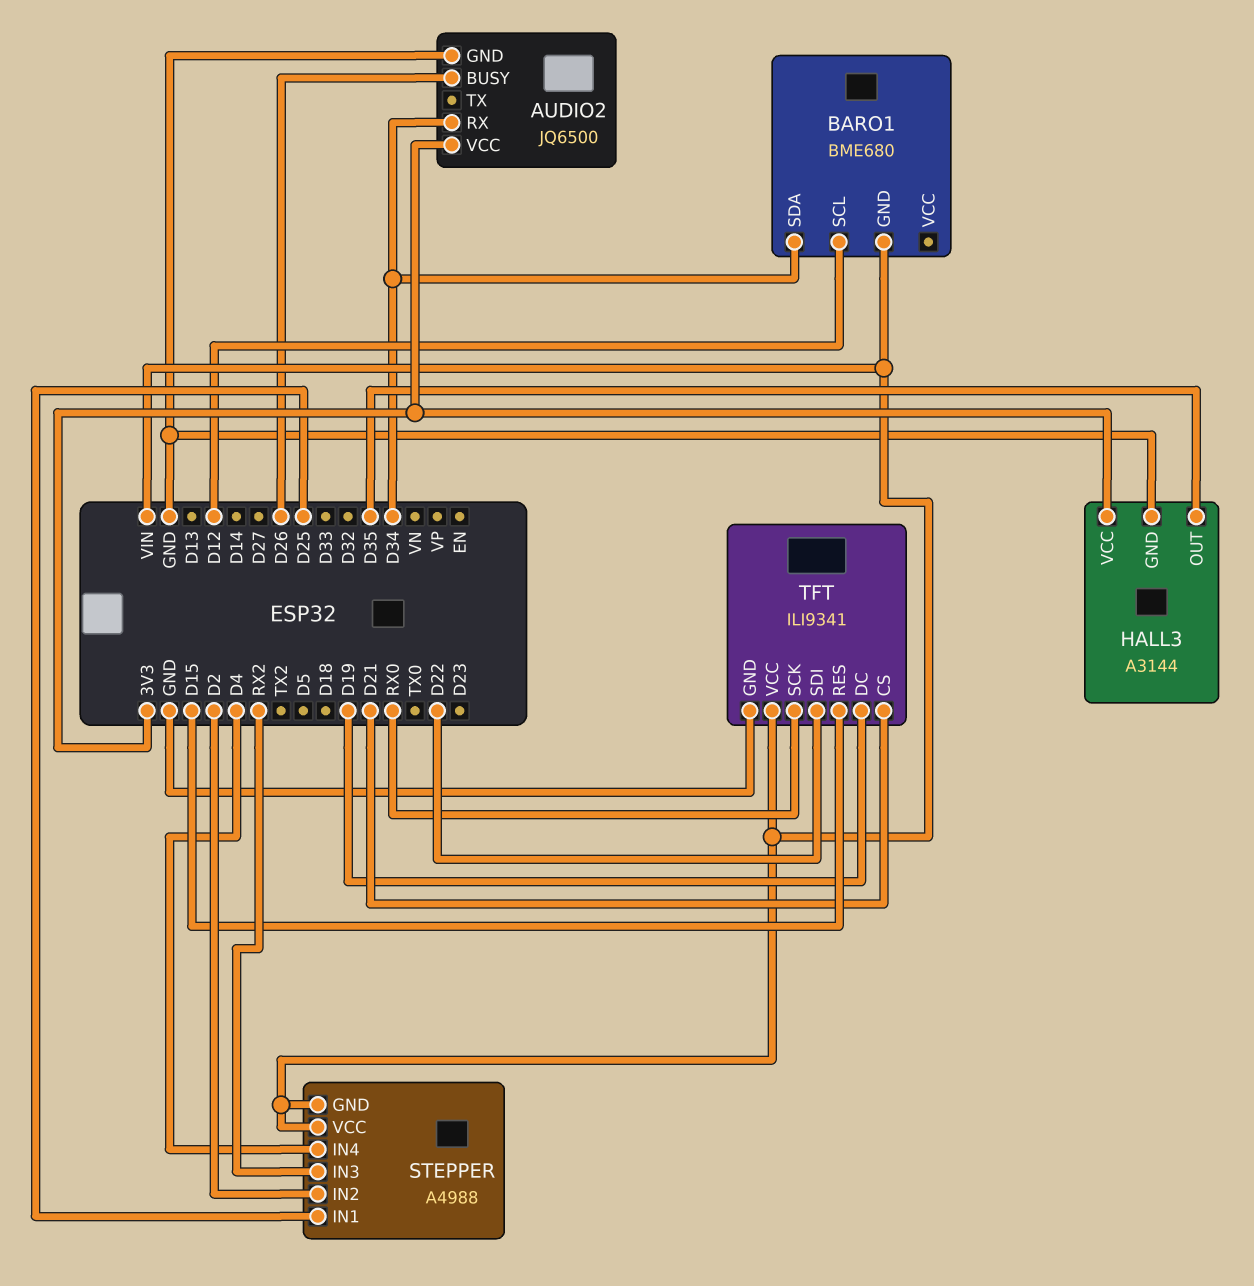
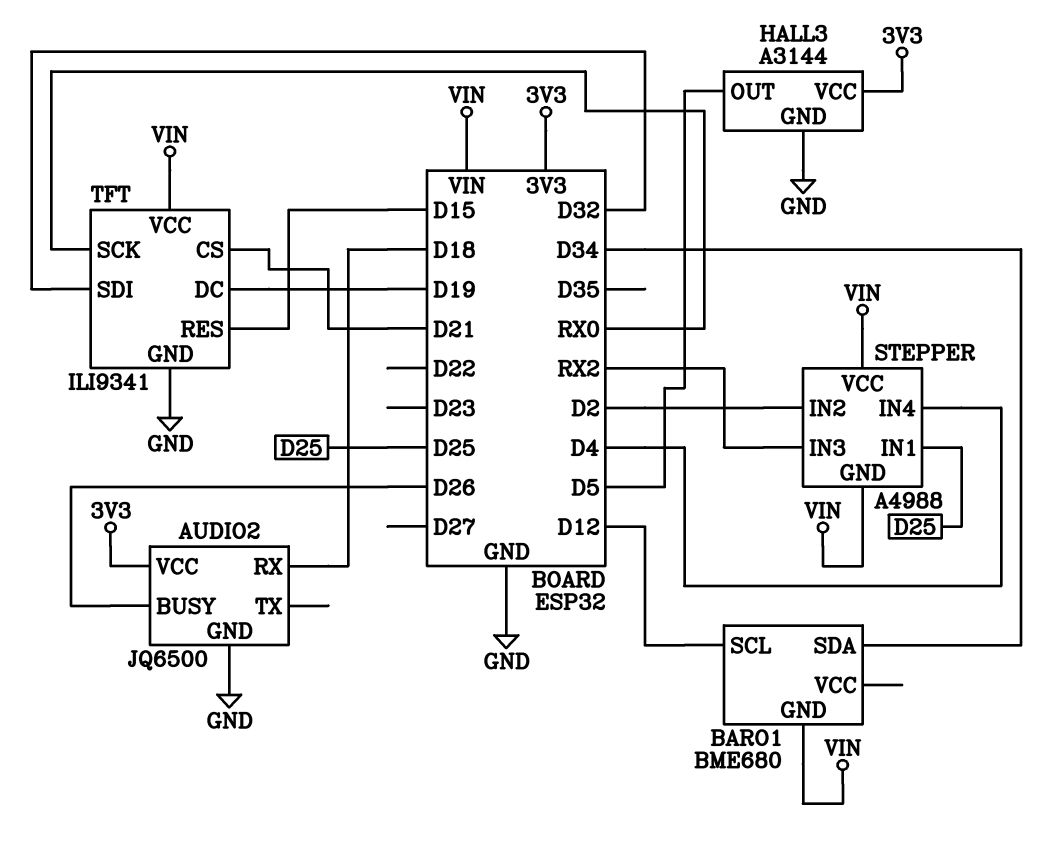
AUDIO2 pin RX: D34 -> D18
HALL3 pin OUT: D35 -> D5
TFT pin SDI: D22 -> D32

